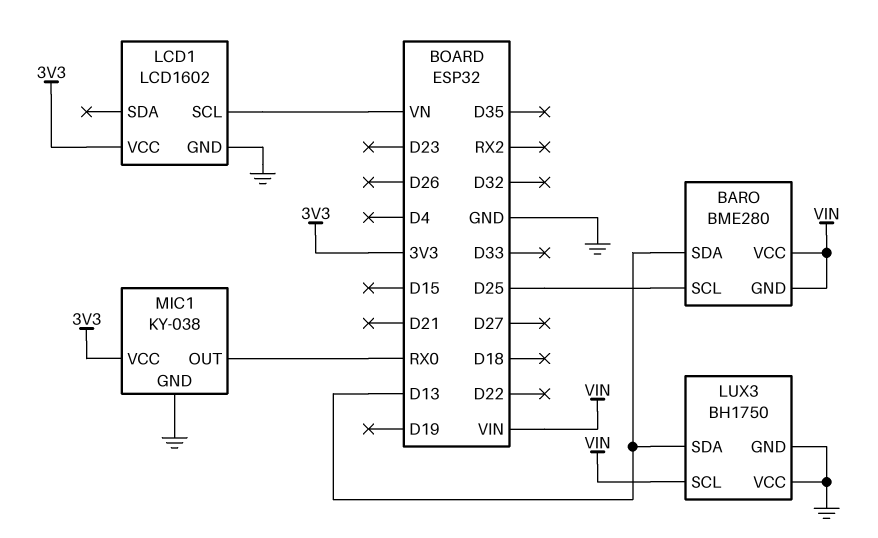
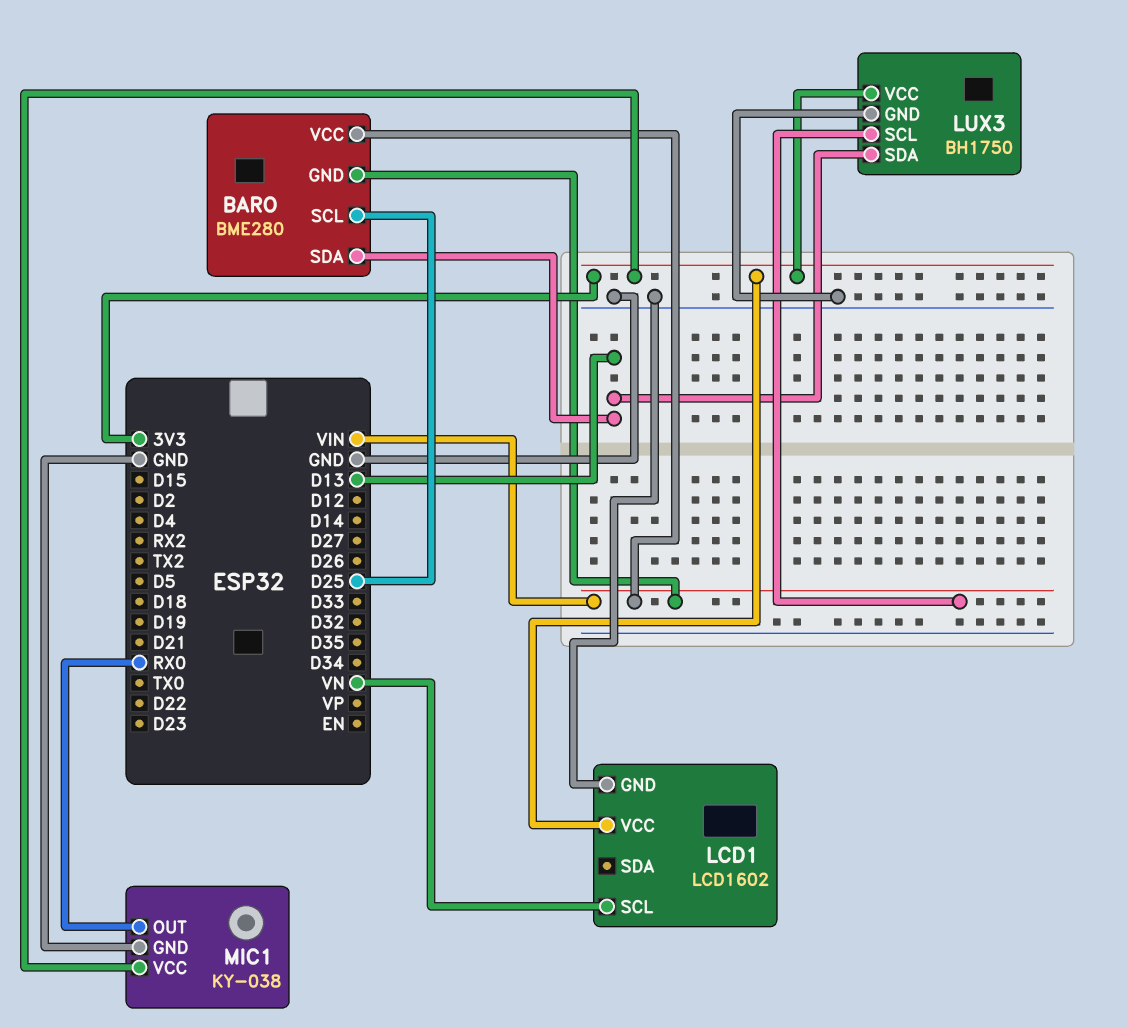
LUX3 pin VCC: GND -> 3V3

